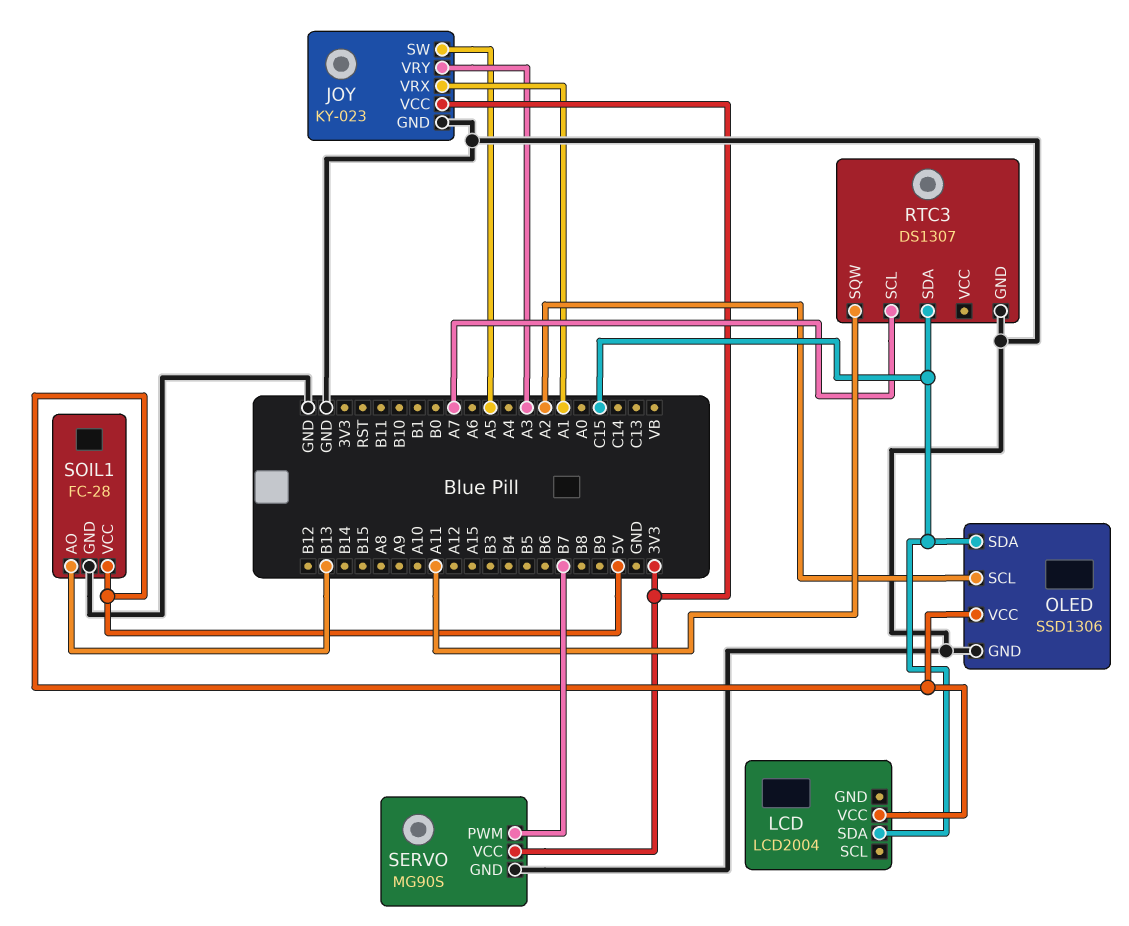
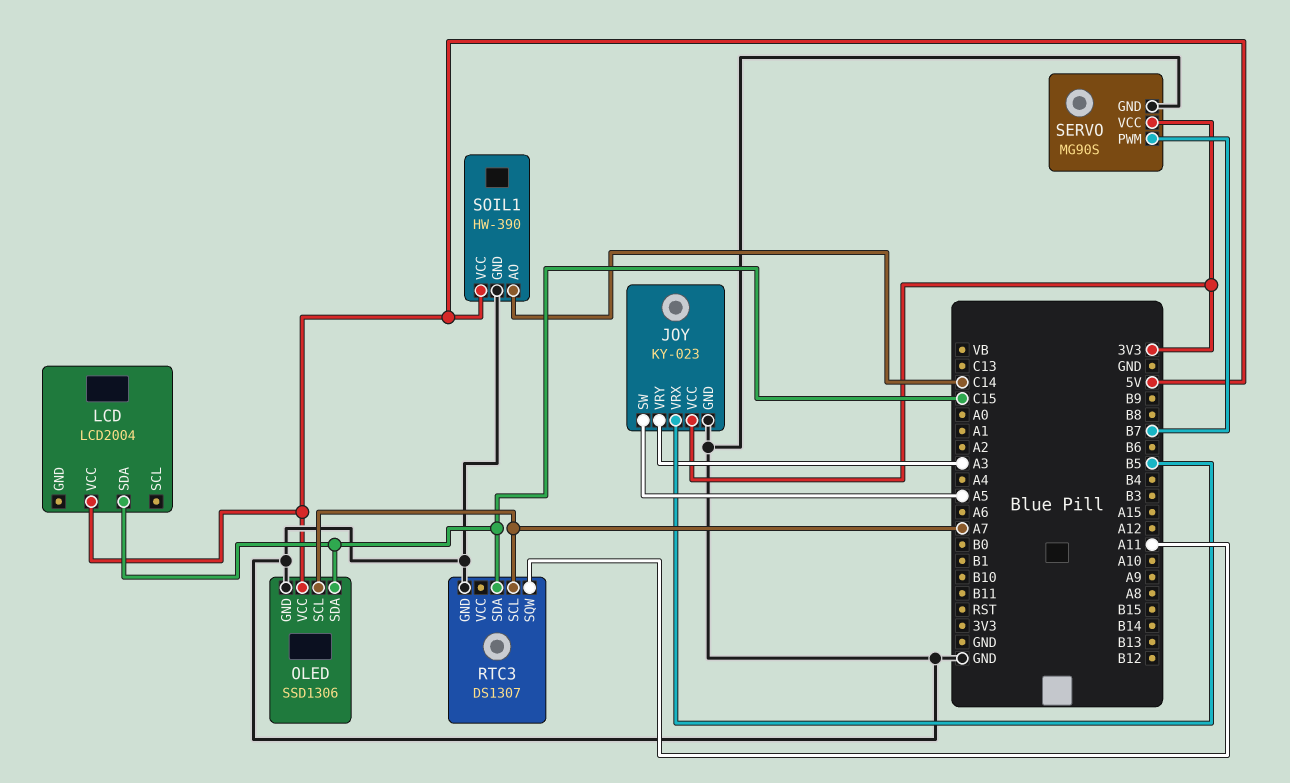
JOY pin VRX: A1 -> B5
OLED pin SCL: A2 -> A7
SOIL1: FC-28 -> HW-390
SOIL1 pin AO: B13 -> C14

